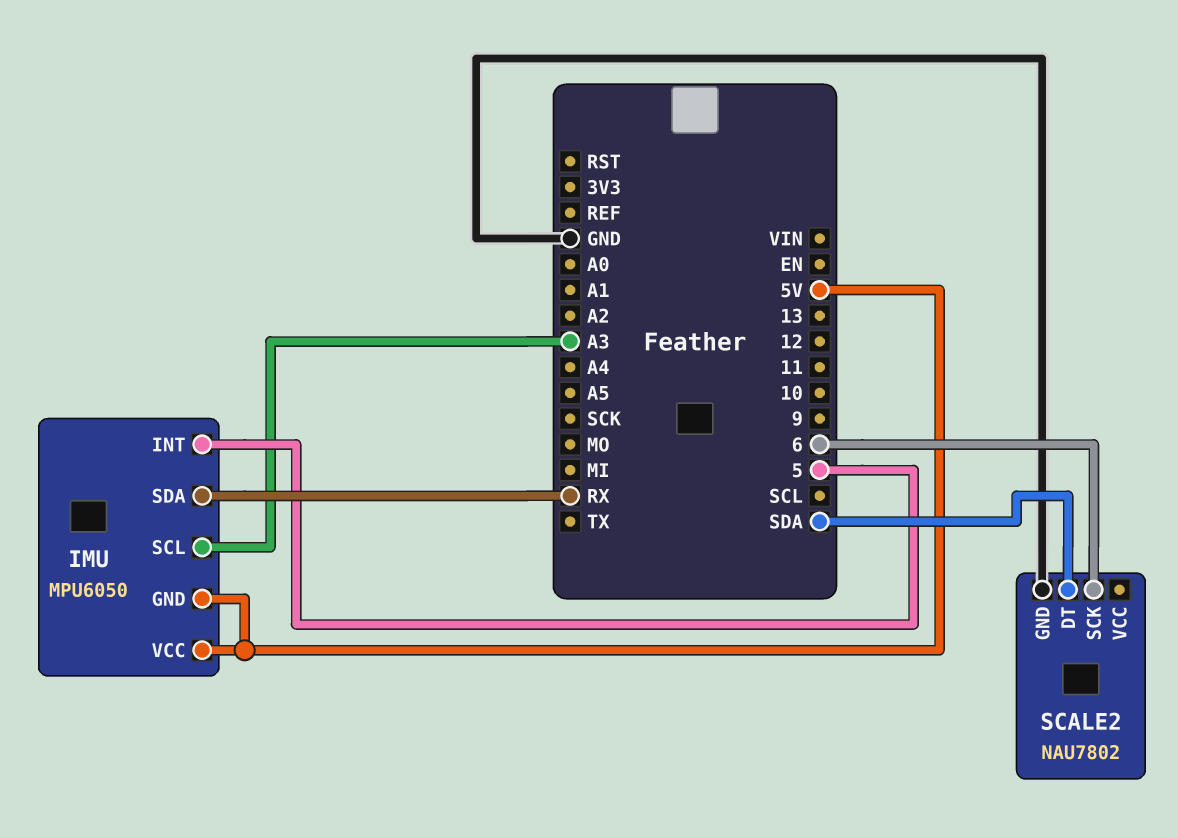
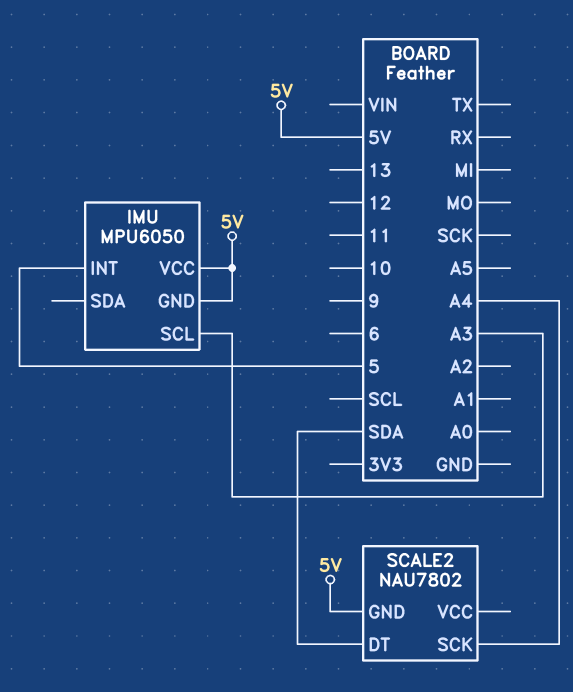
IMU pin SDA: RX -> none
SCALE2 pin GND: GND -> 5V
SCALE2 pin SCK: 6 -> A4

